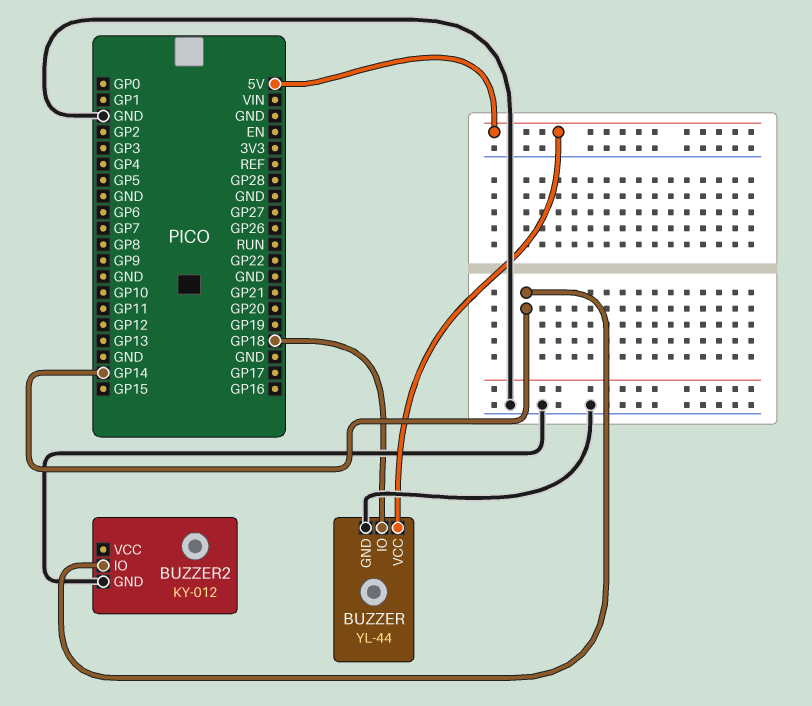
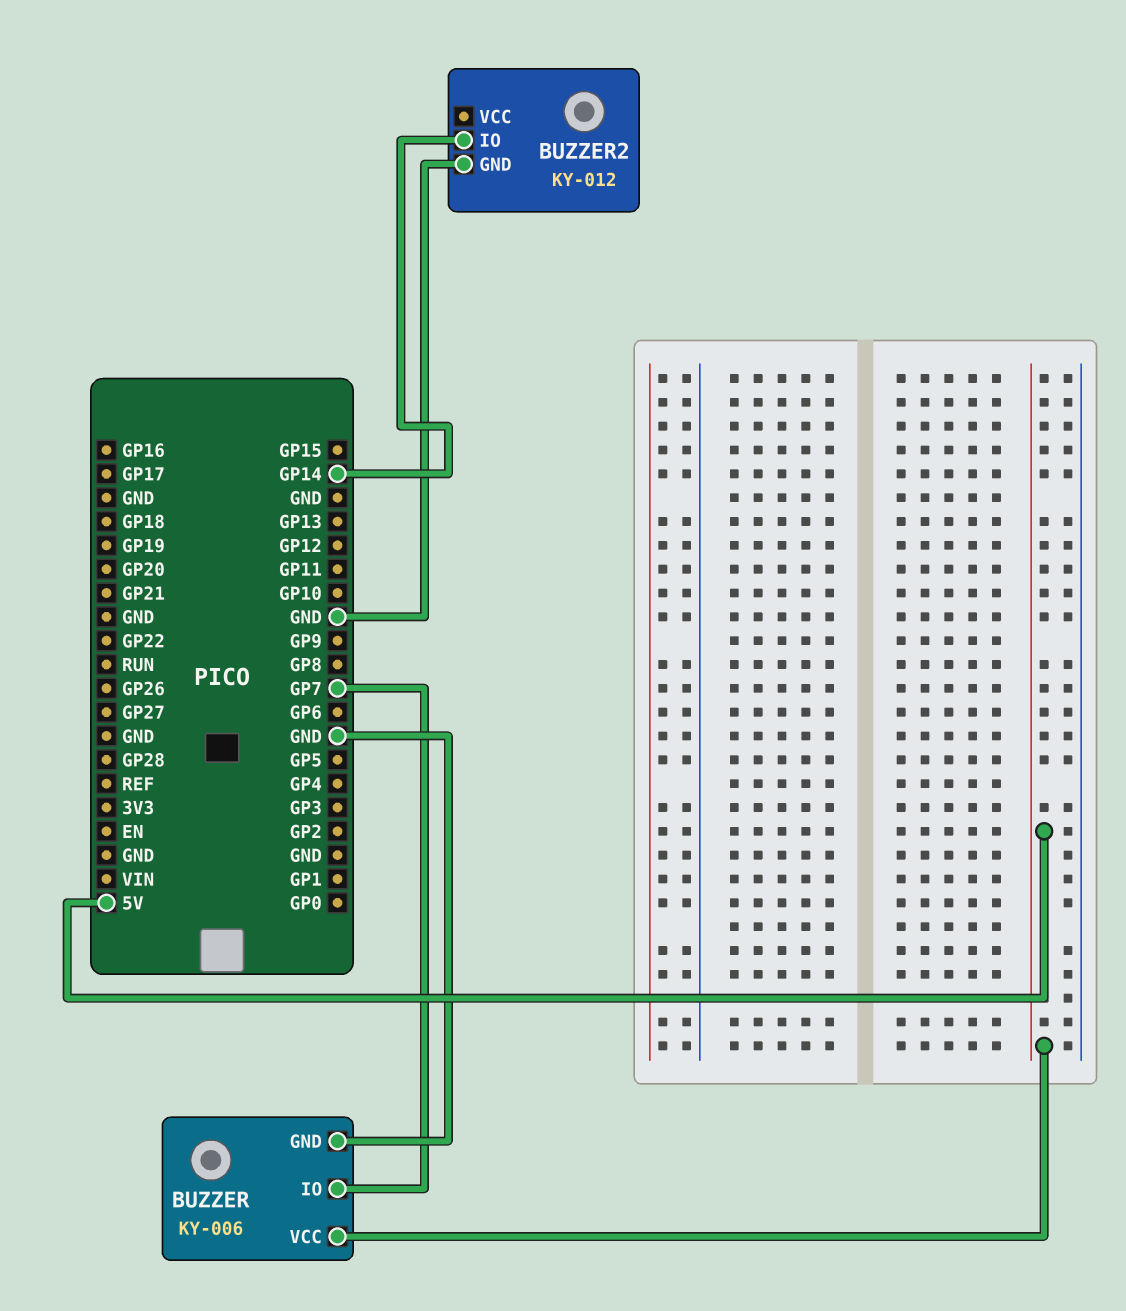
BUZZER: YL-44 -> KY-006
BUZZER pin IO: GP18 -> GP7

